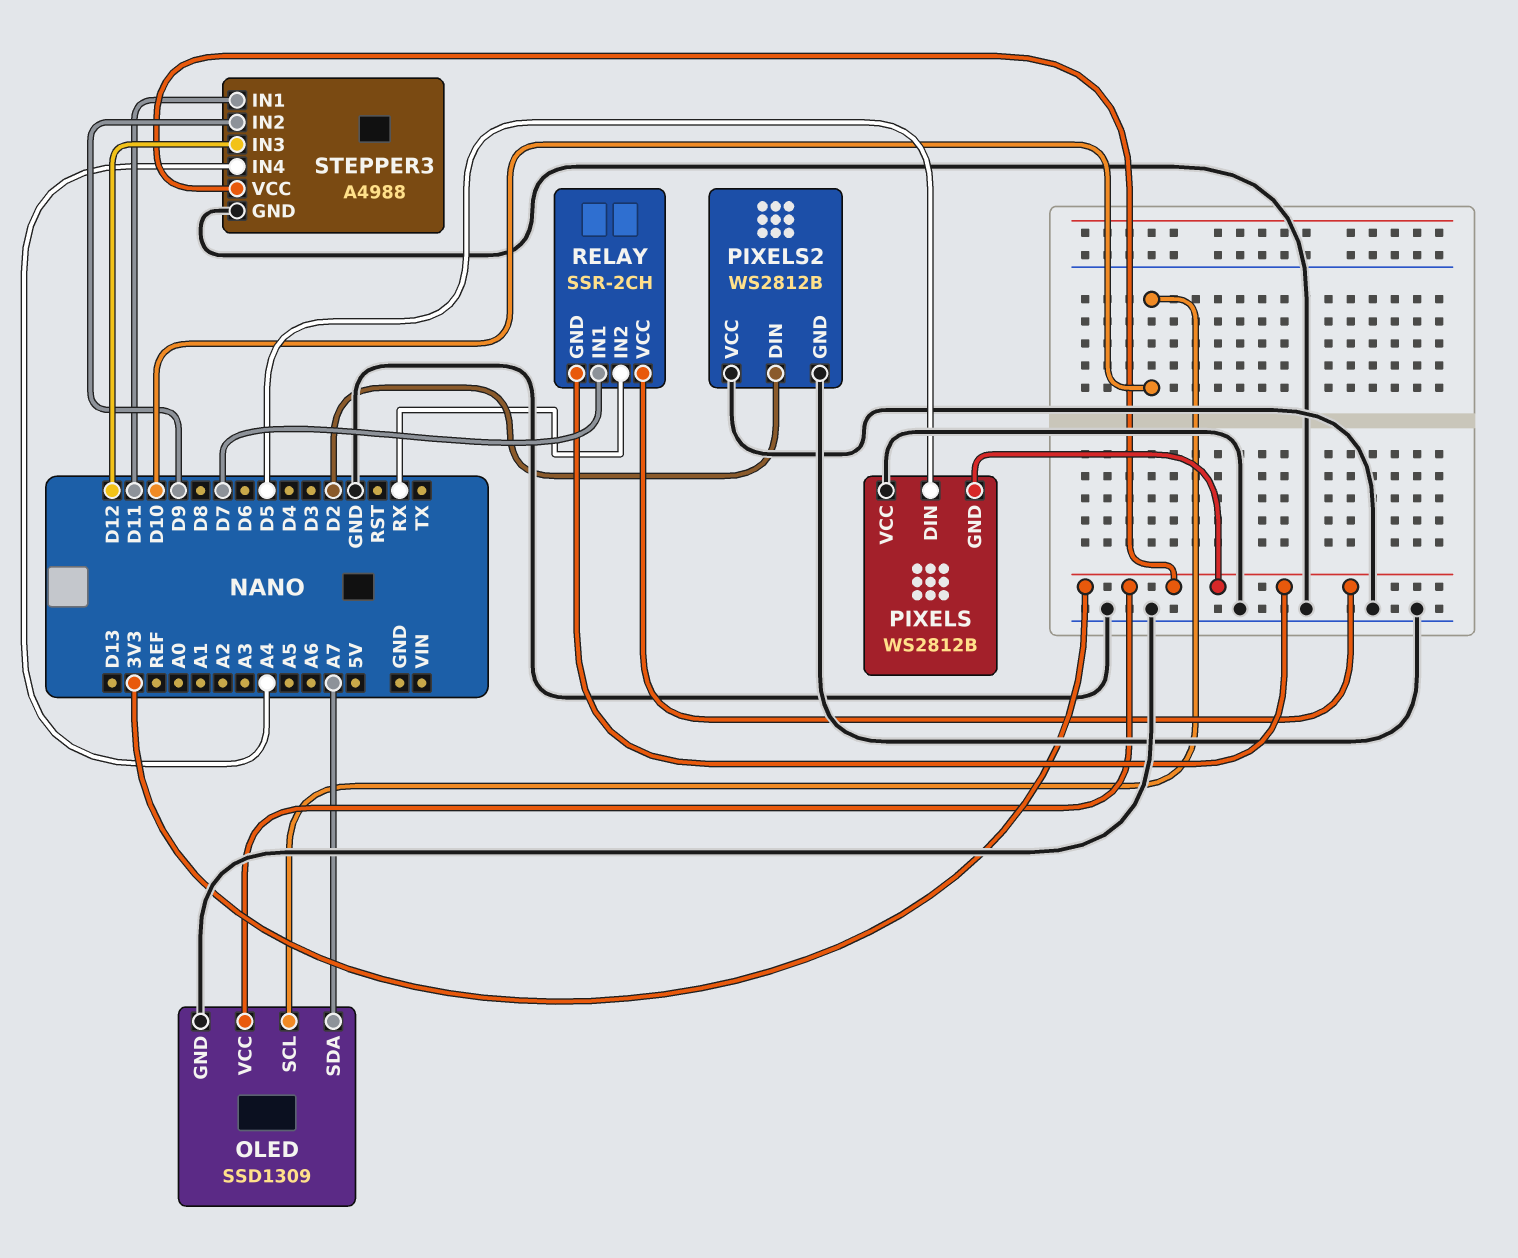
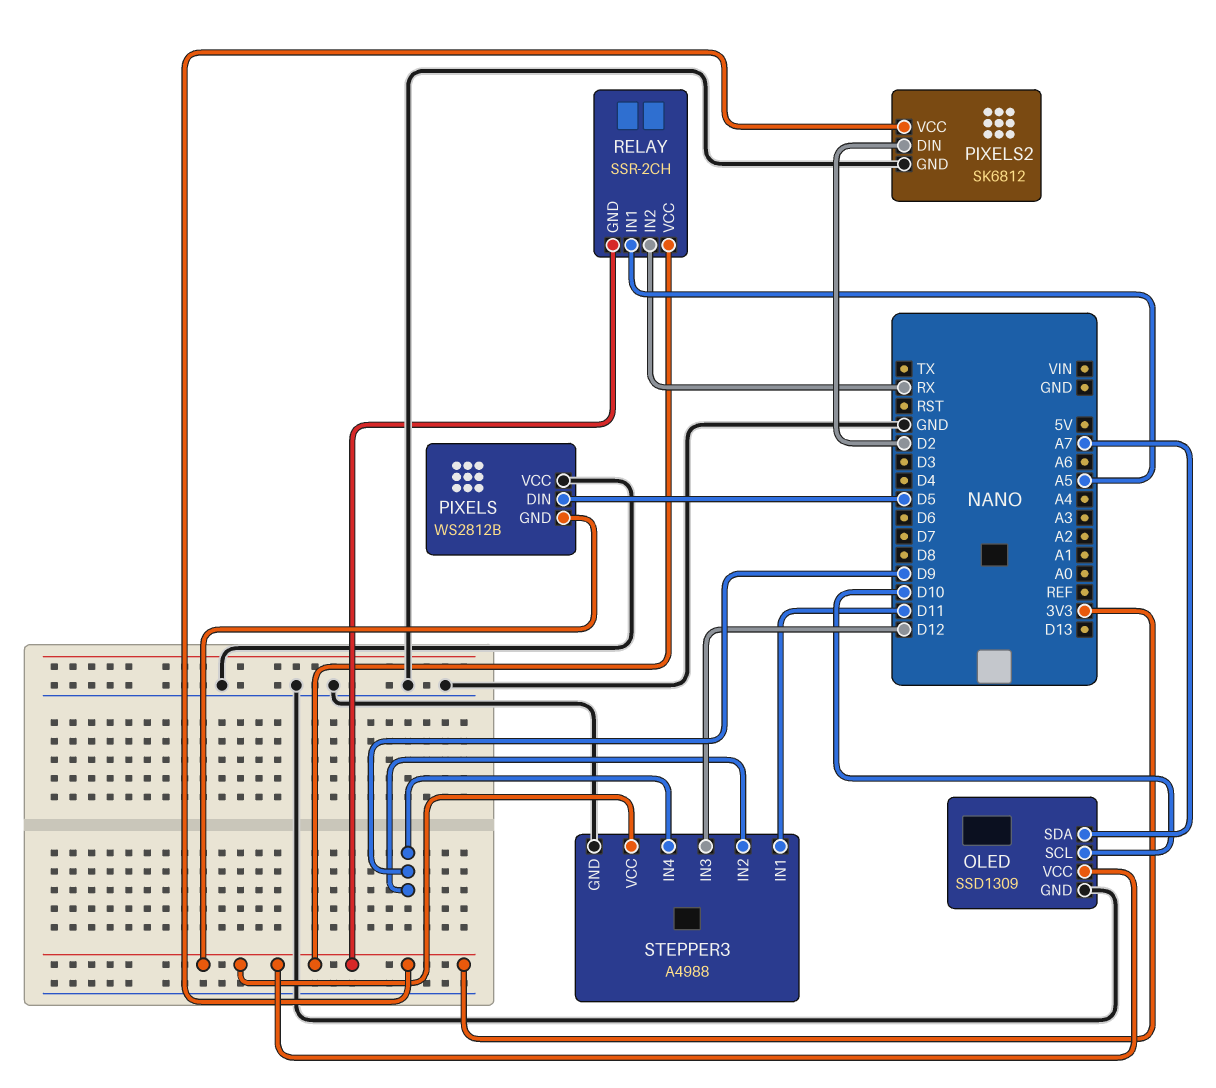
PIXELS2: WS2812B -> SK6812
PIXELS2 pin VCC: GND -> 3V3
RELAY pin IN1: D7 -> A5
STEPPER3 pin IN4: A4 -> D9

